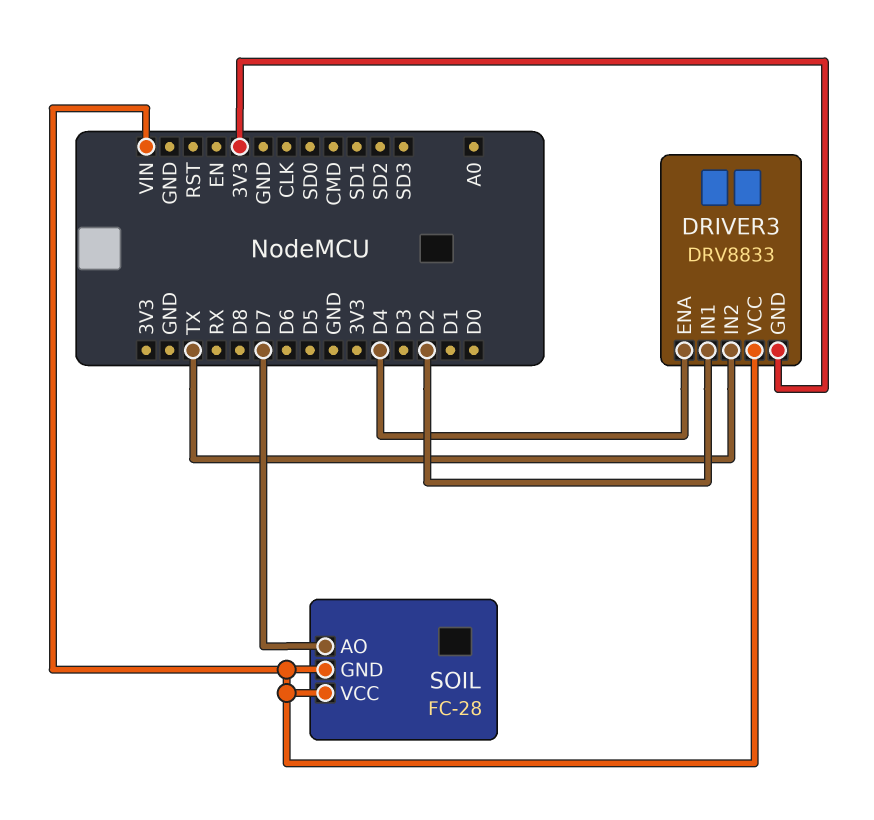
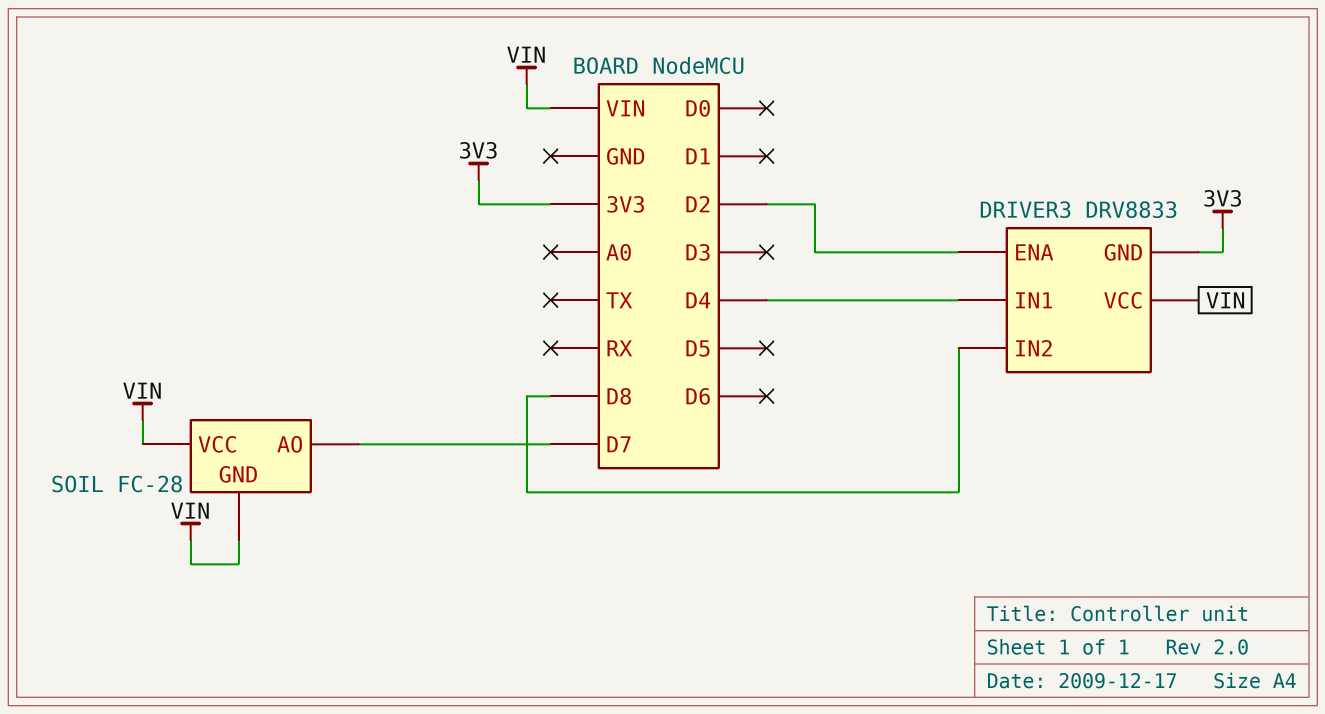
DRIVER3 pin ENA: D4 -> D2
DRIVER3 pin IN1: D2 -> D4
DRIVER3 pin IN2: TX -> D8

